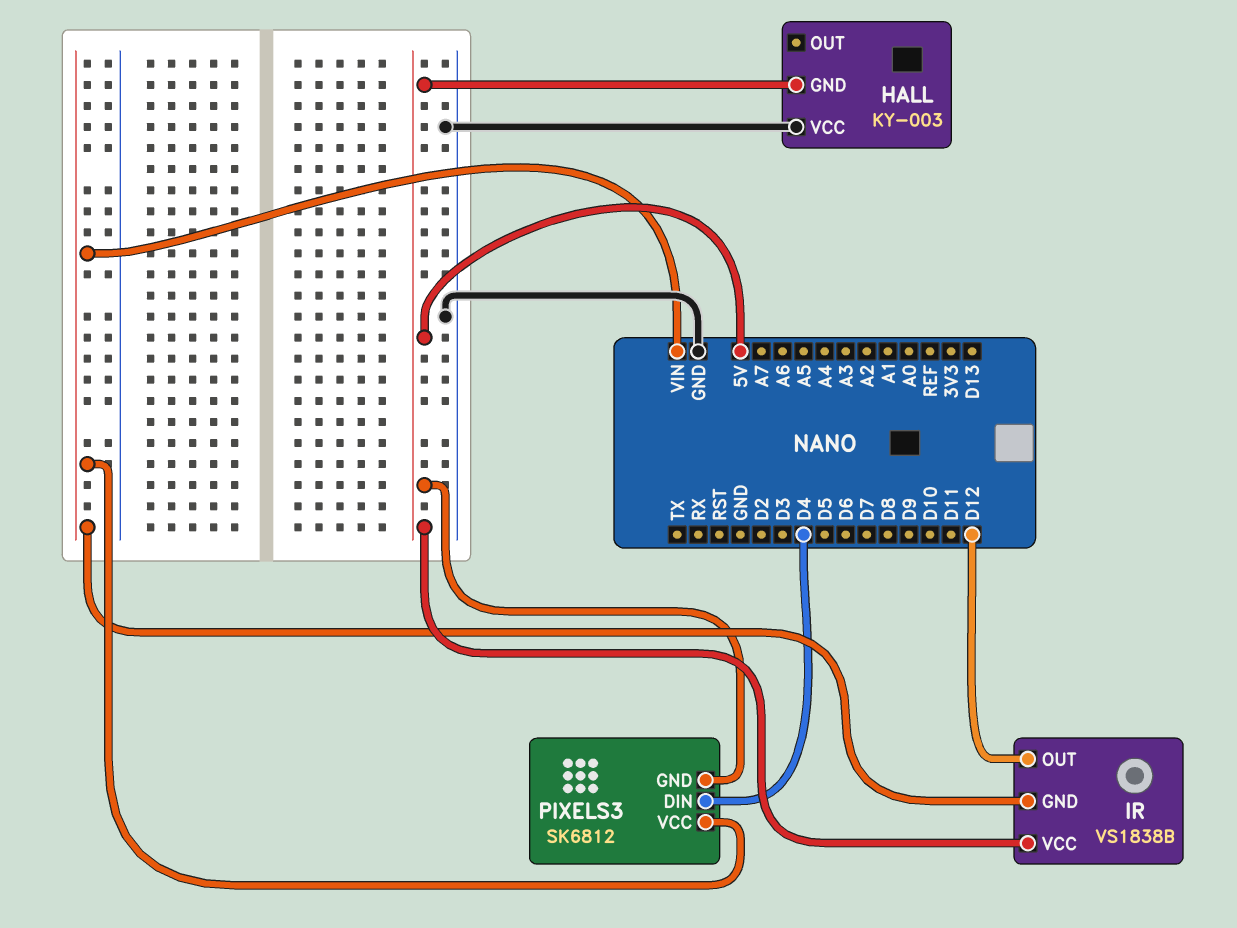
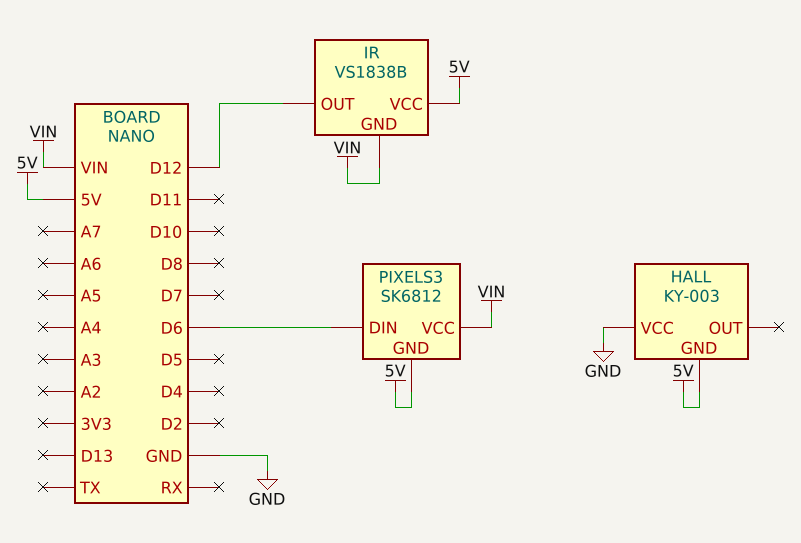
PIXELS3 pin DIN: D4 -> D6

